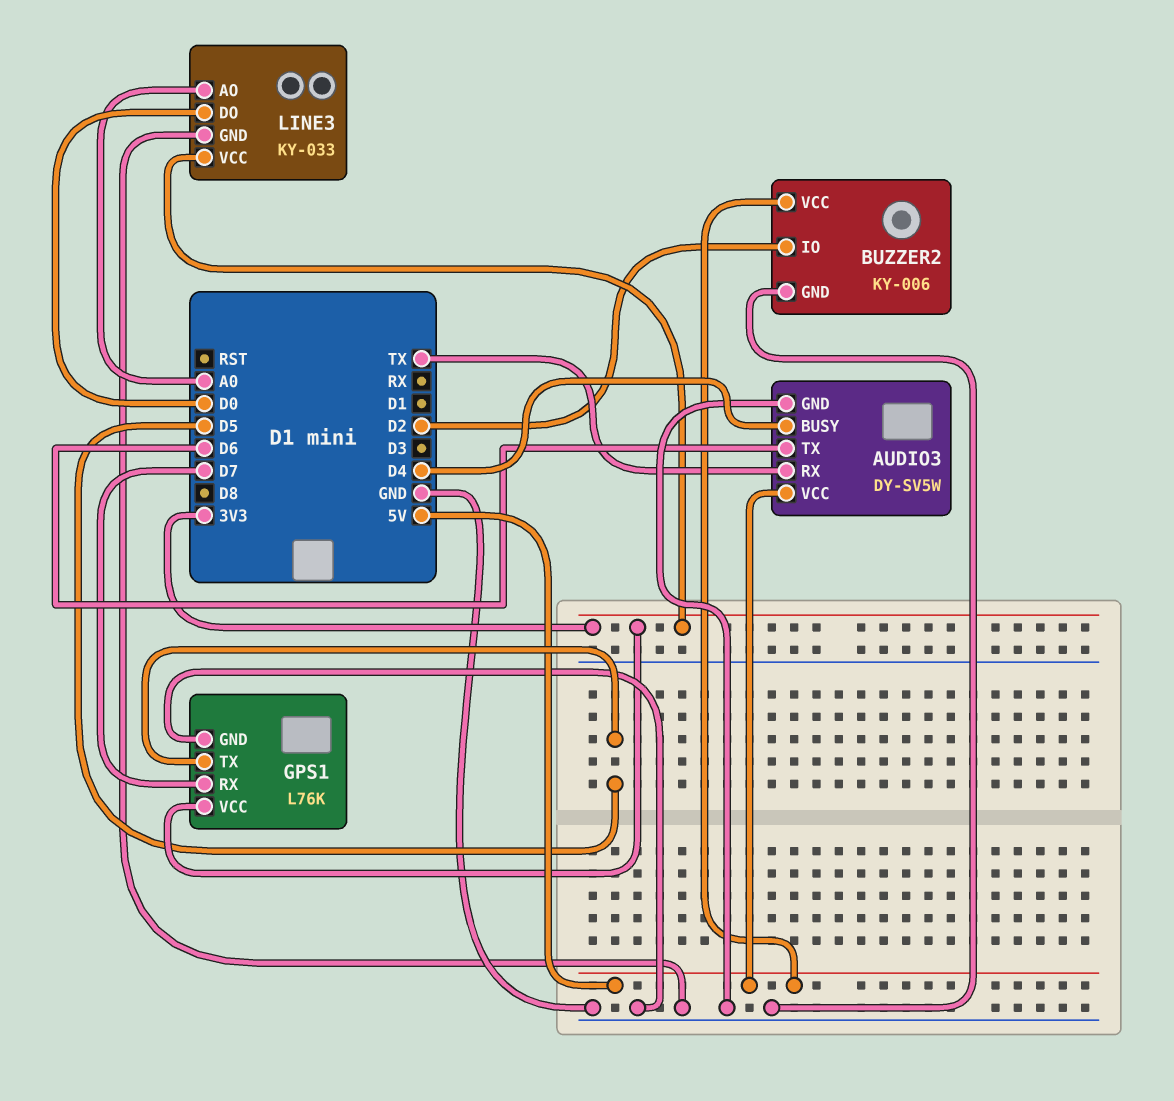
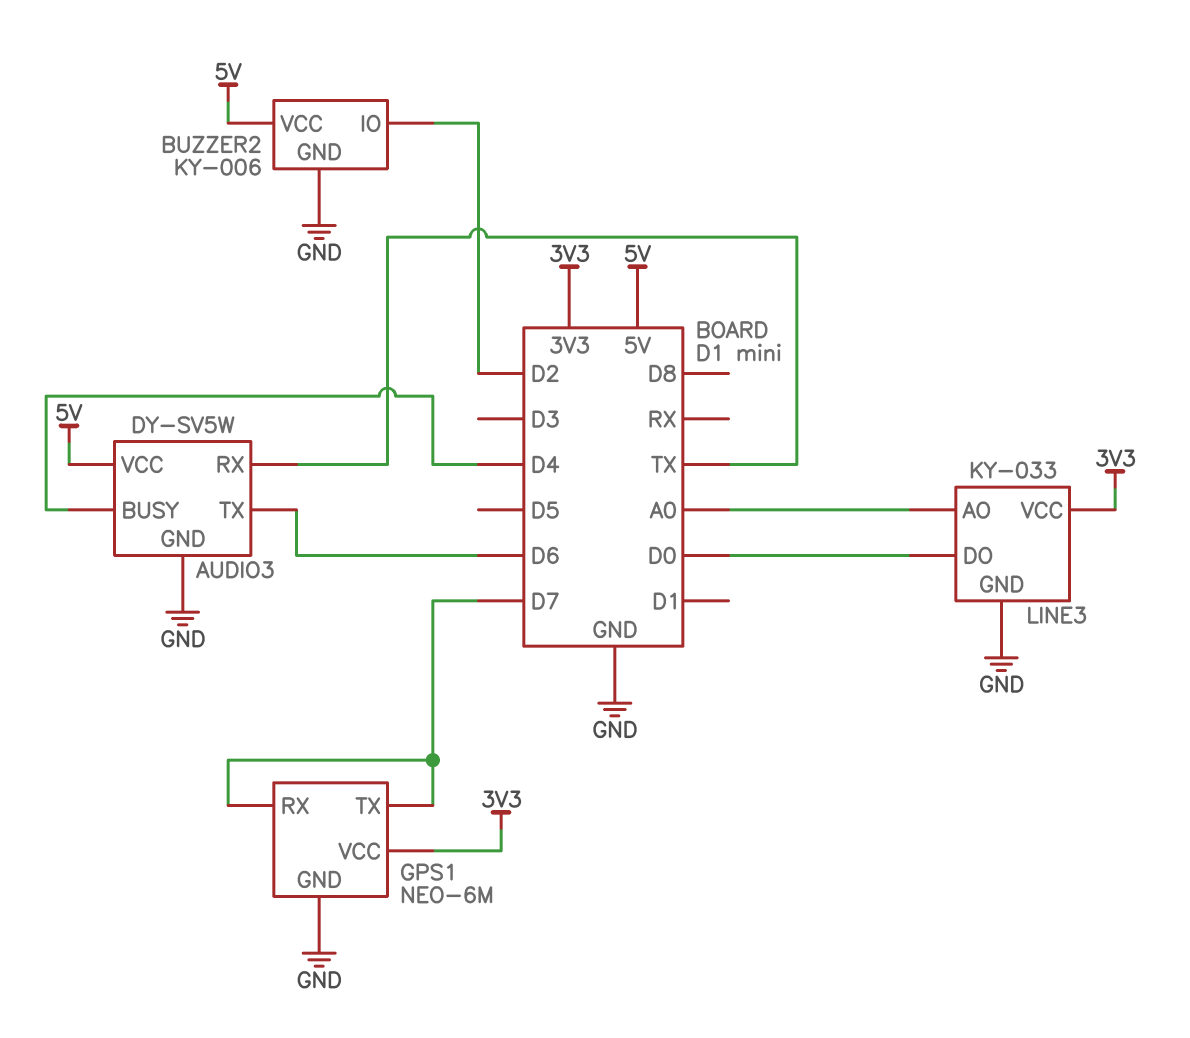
GPS1: L76K -> NEO-6M
GPS1 pin TX: D5 -> D7

